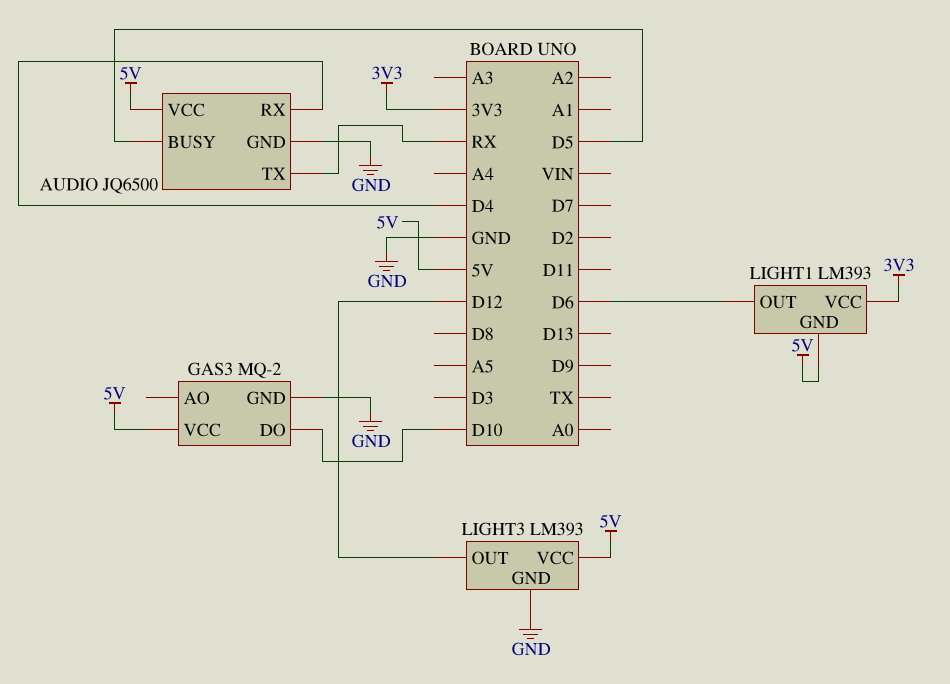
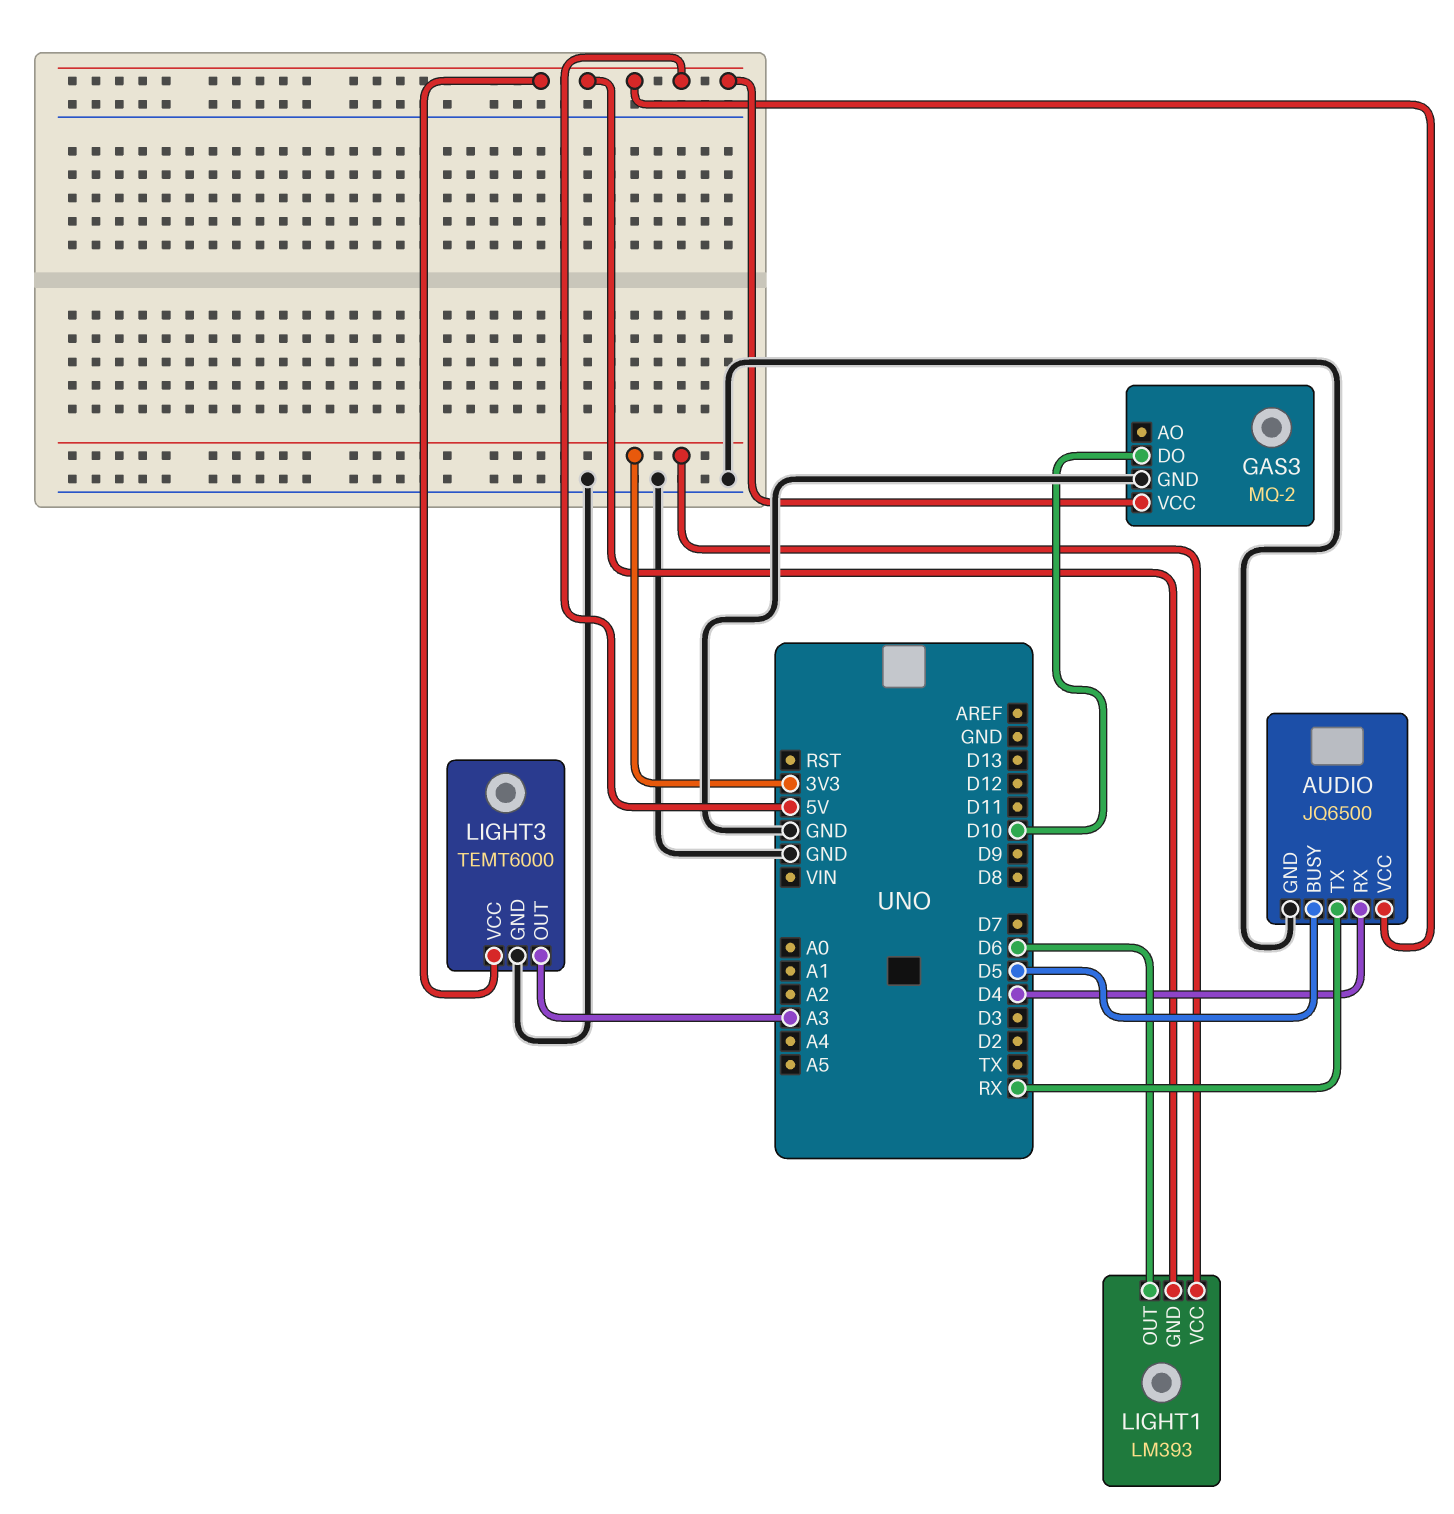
LIGHT3: LM393 -> TEMT6000
LIGHT3 pin OUT: D12 -> A3

